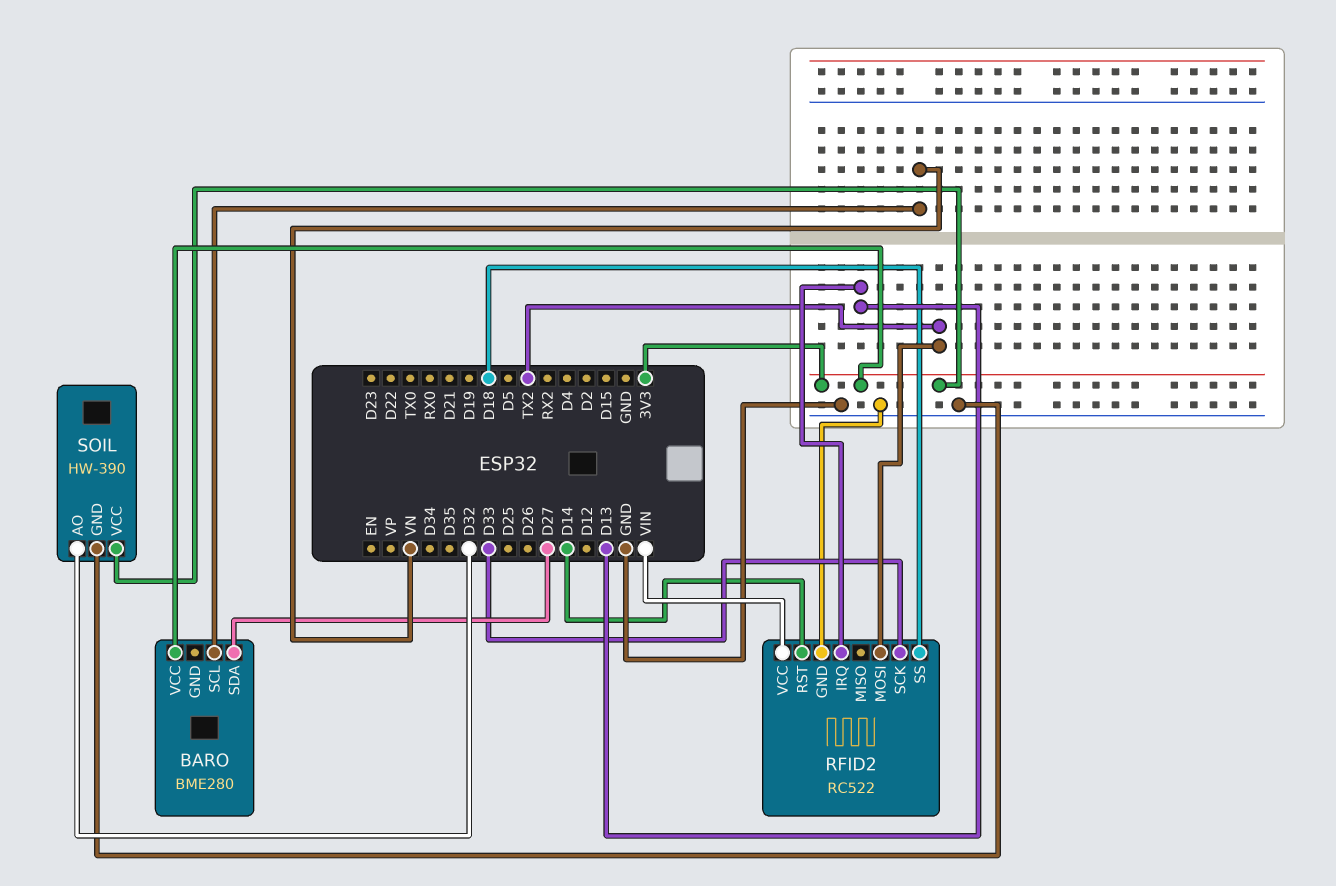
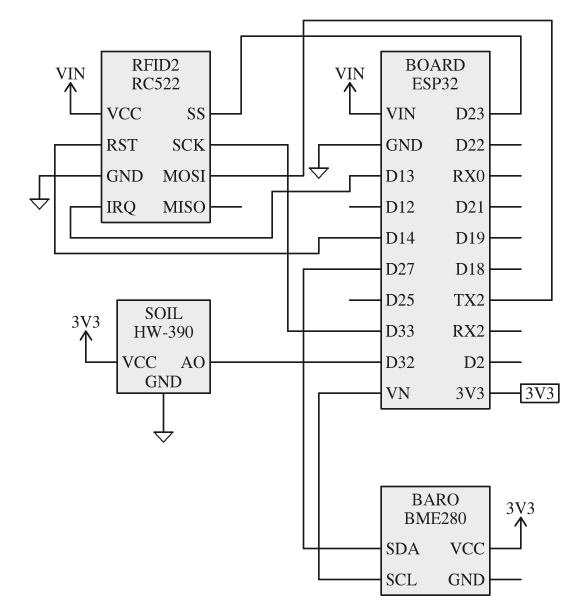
RFID2 pin SS: D18 -> D23

